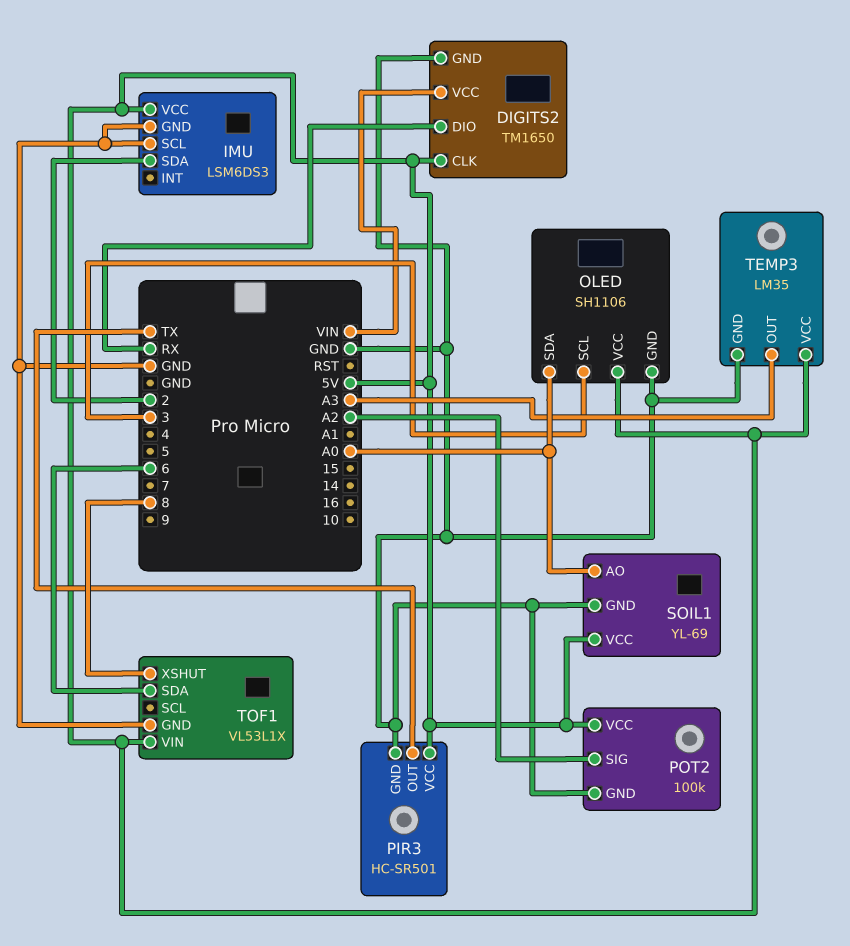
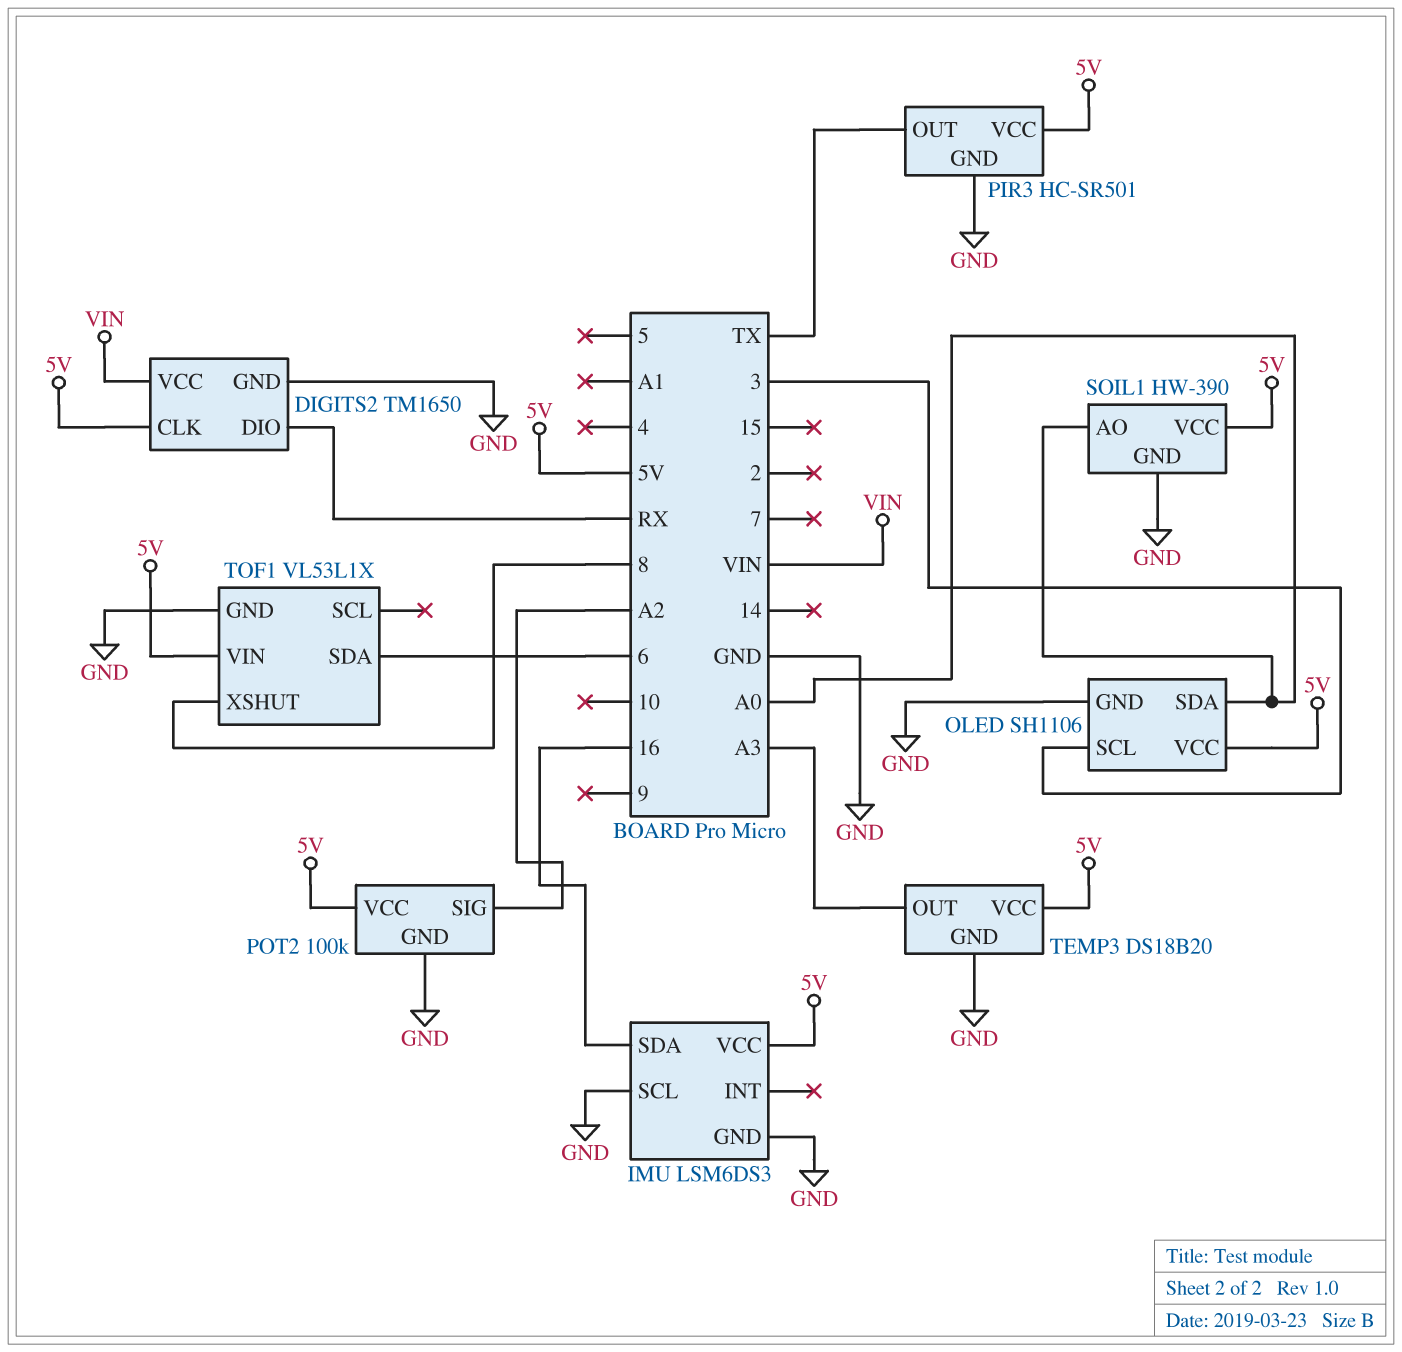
IMU pin SDA: 2 -> 16
SOIL1: YL-69 -> HW-390
TEMP3: LM35 -> DS18B20

